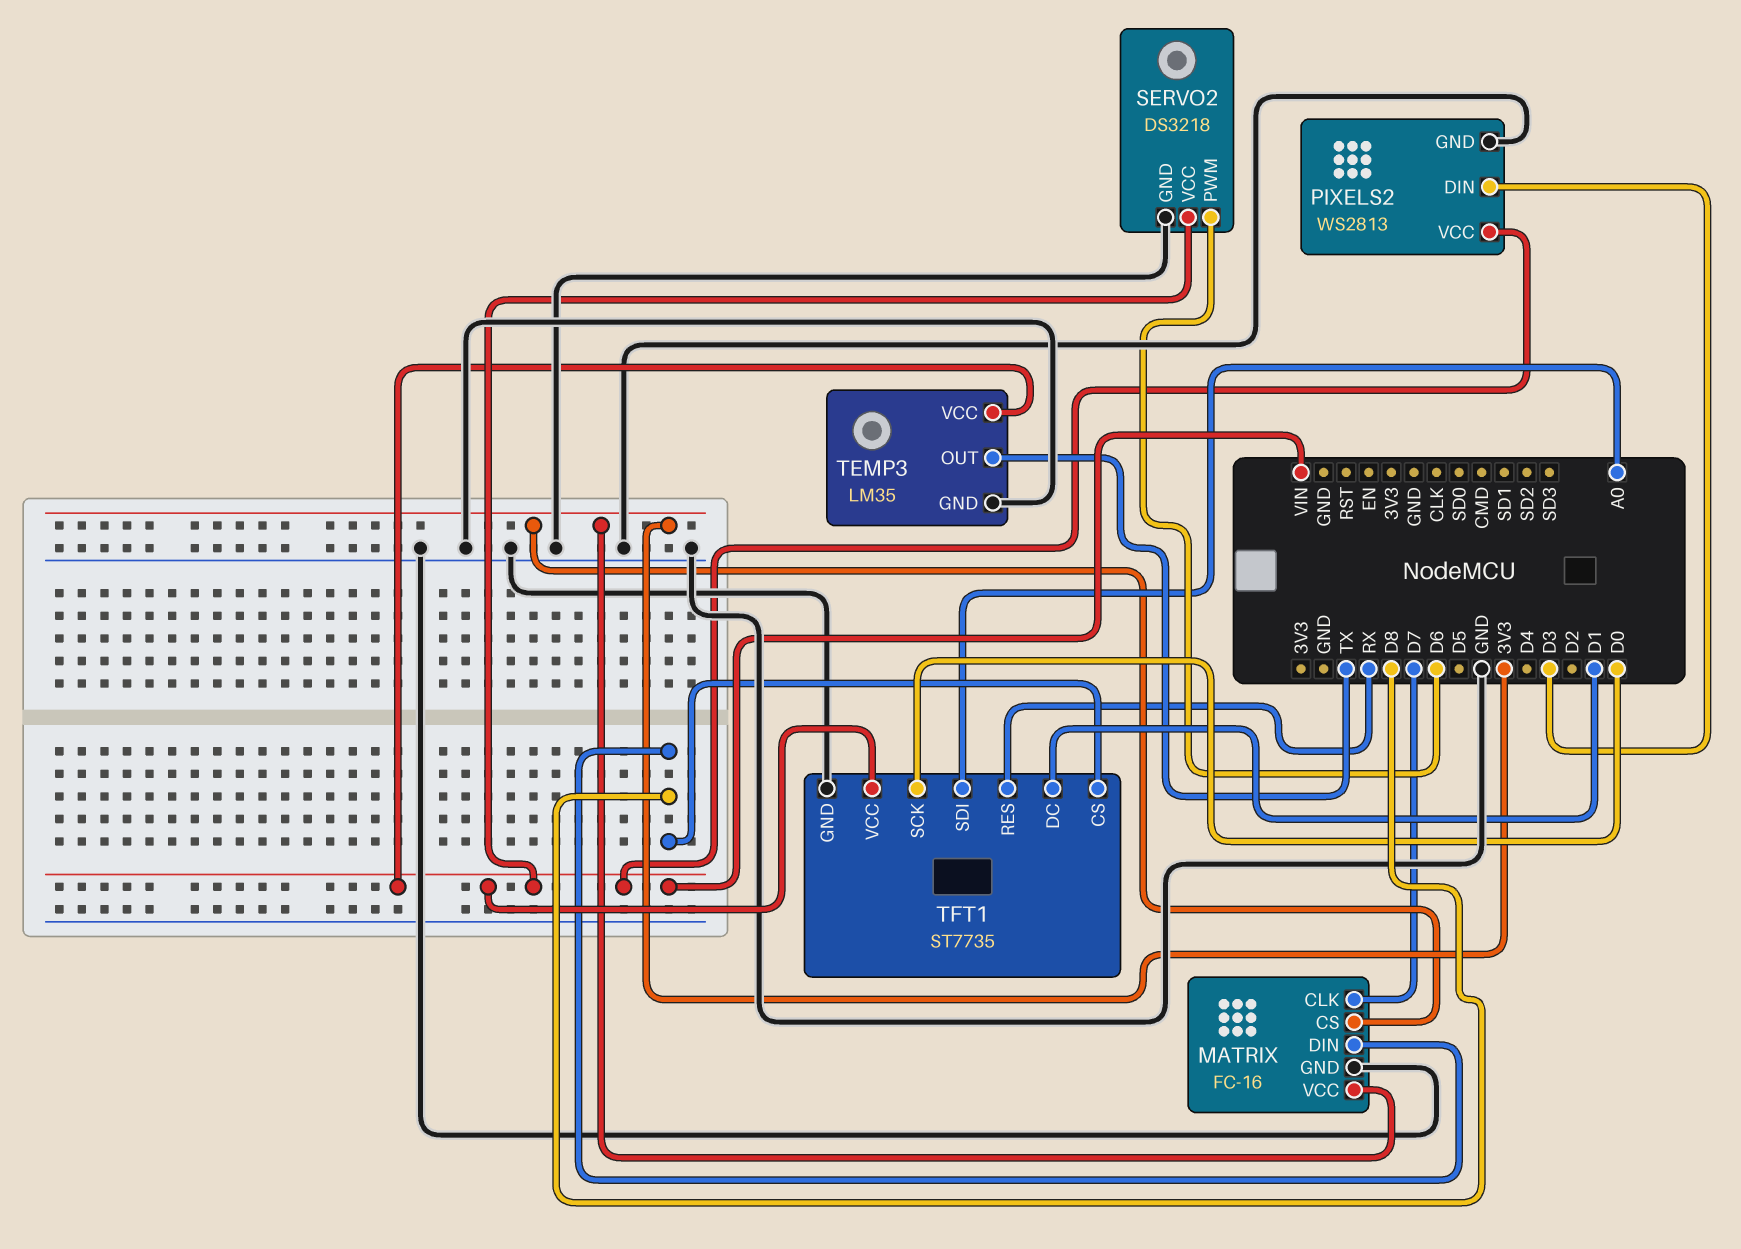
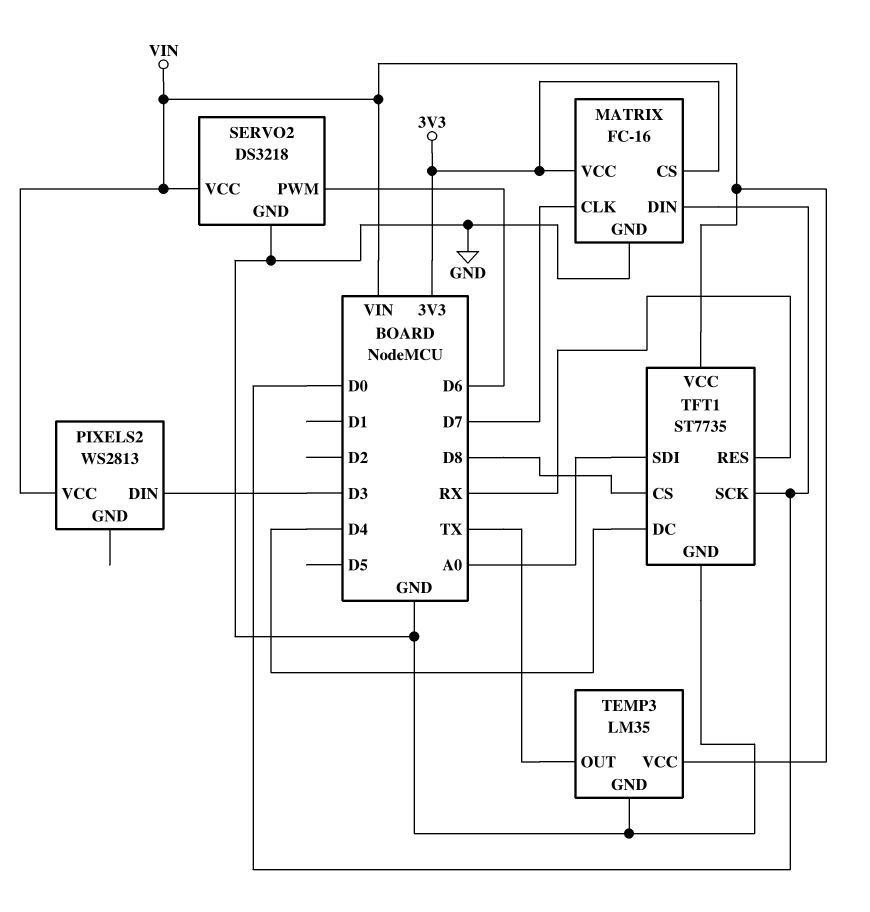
MATRIX pin DIN: D8 -> D0
PIXELS2 pin GND: GND -> none
TFT1 pin DC: D1 -> D4

